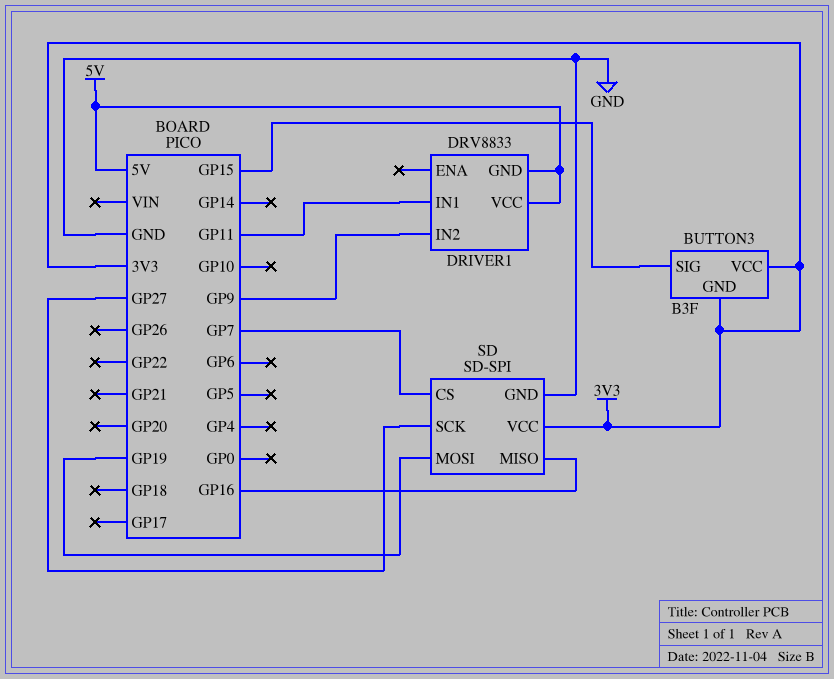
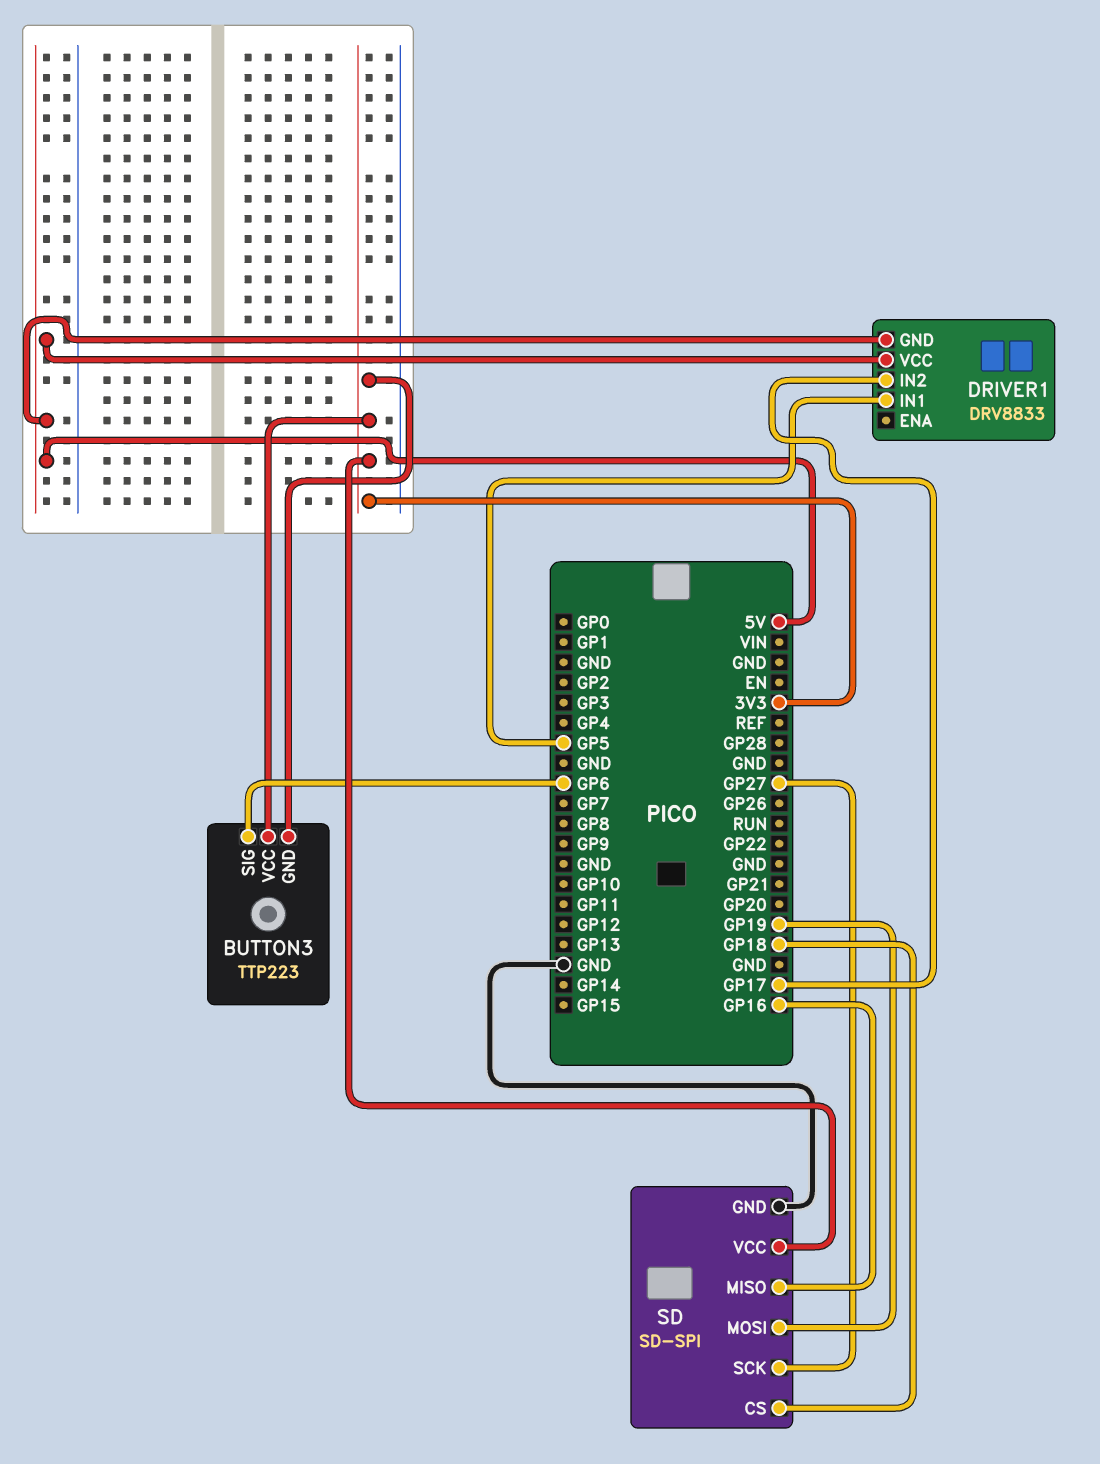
BUTTON3: B3F -> TTP223
BUTTON3 pin SIG: GP15 -> GP6
DRIVER1 pin IN1: GP11 -> GP5
DRIVER1 pin IN2: GP9 -> GP17
SD pin CS: GP7 -> GP18

